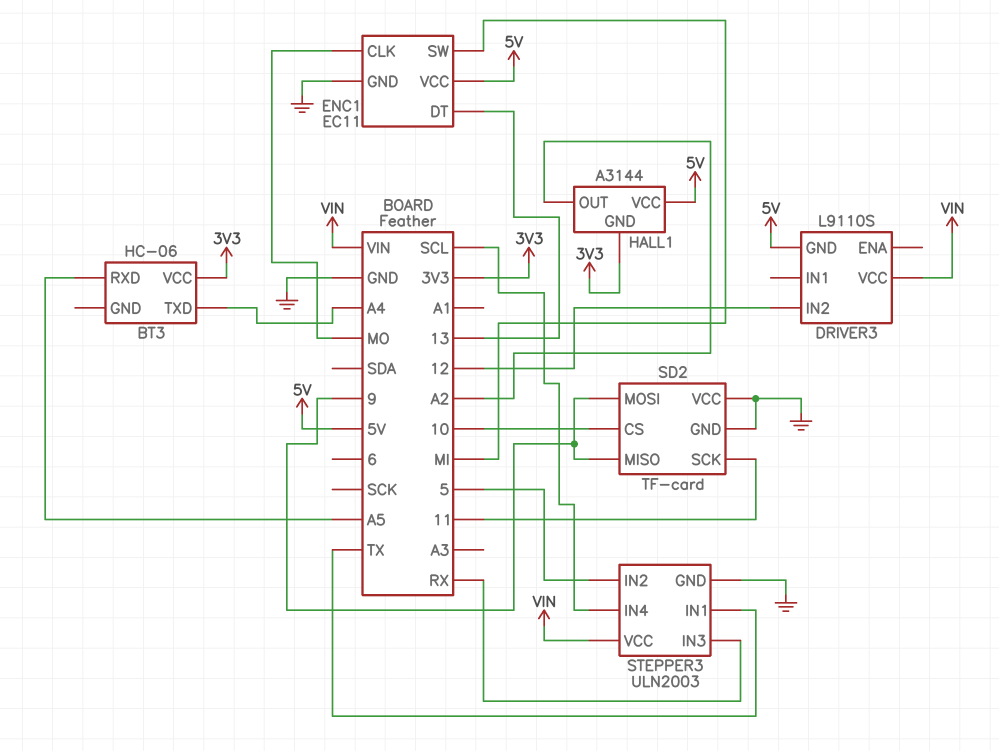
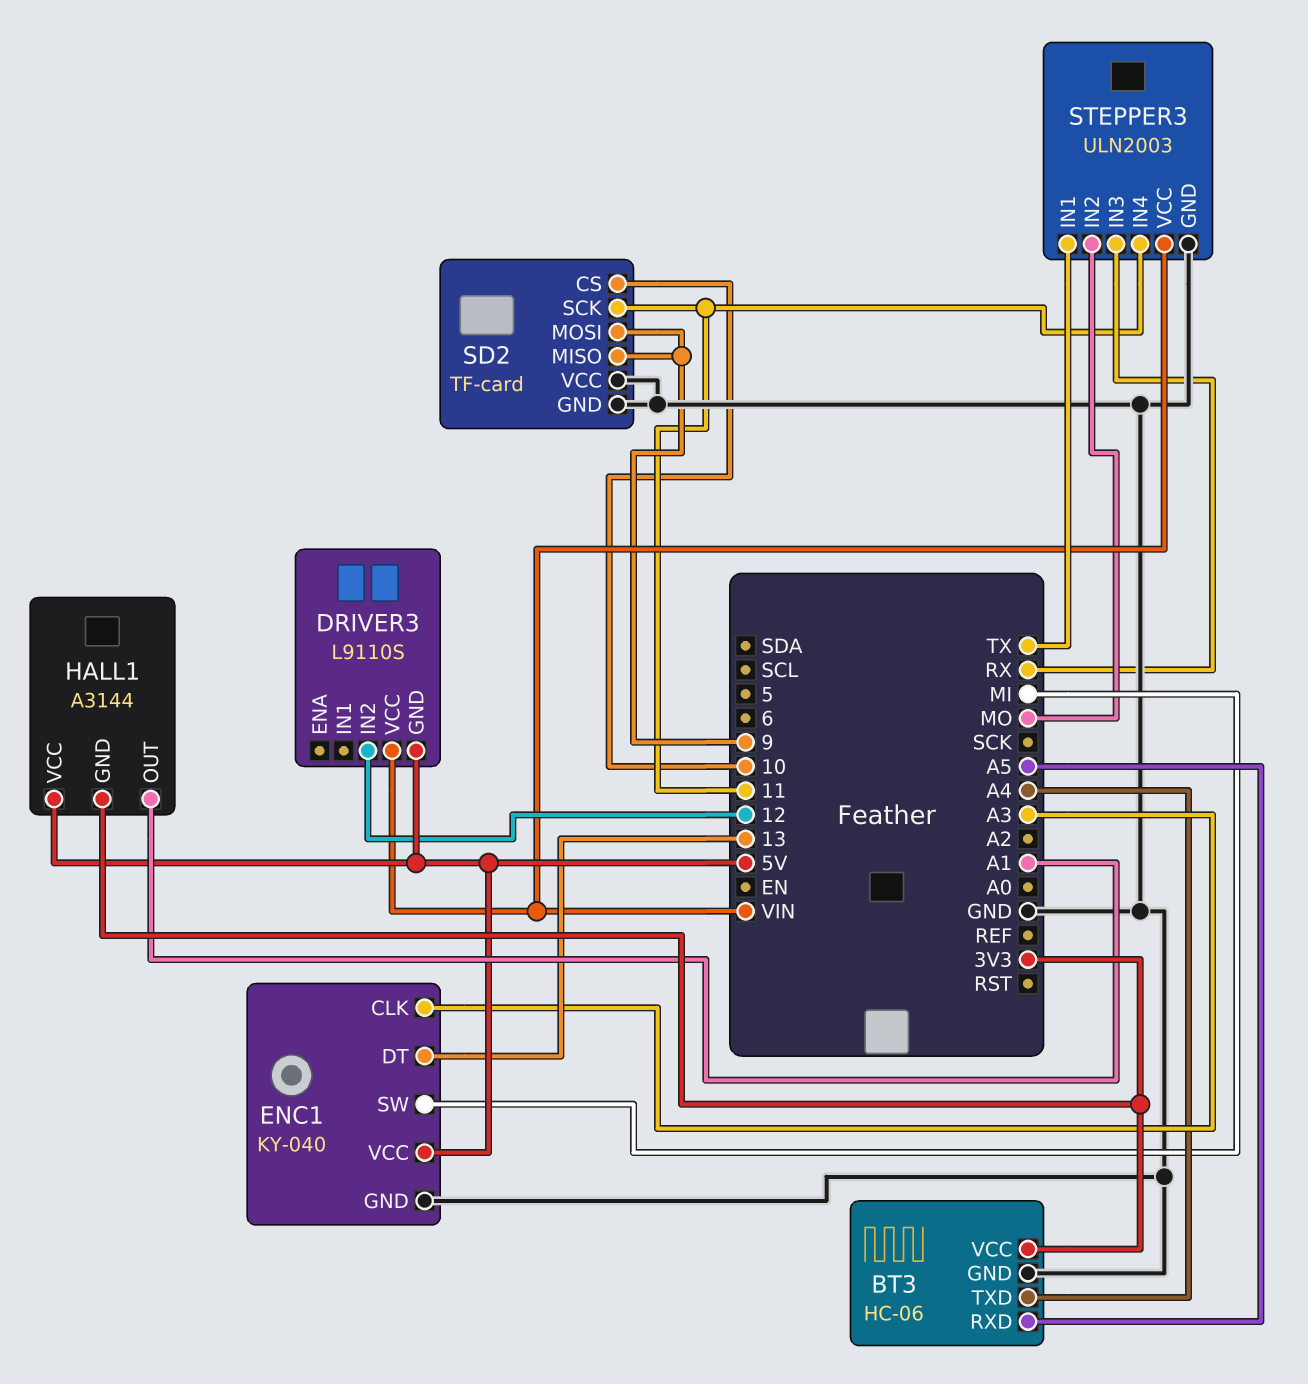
BT3 pin GND: none -> GND
ENC1: EC11 -> KY-040
ENC1 pin CLK: MO -> A3
HALL1 pin OUT: A2 -> A1
STEPPER3 pin IN2: 5 -> MO
STEPPER3 pin IN4: SCL -> 11

